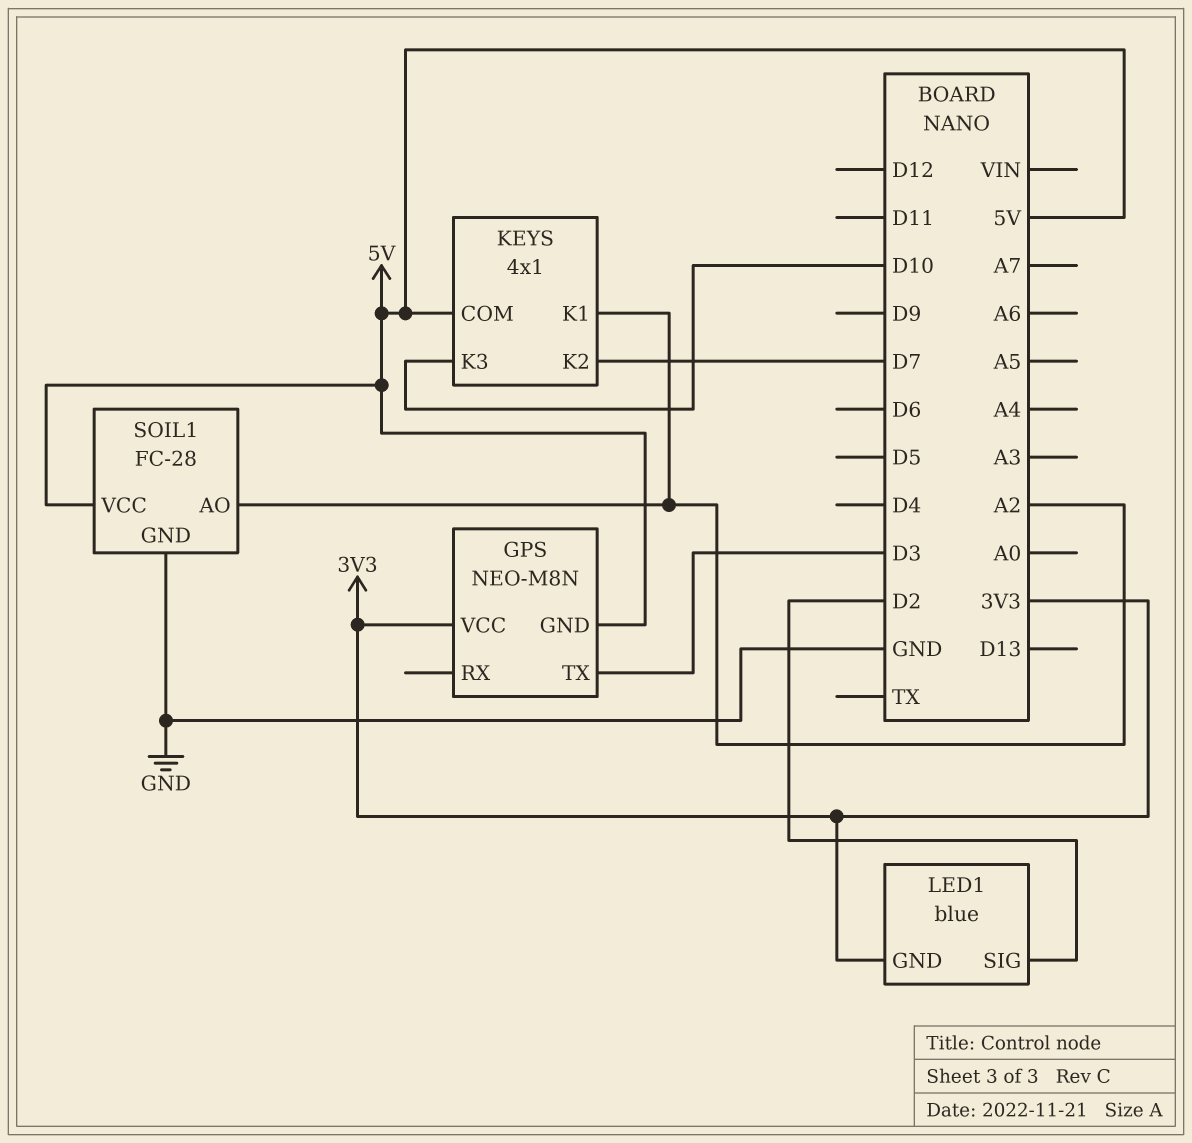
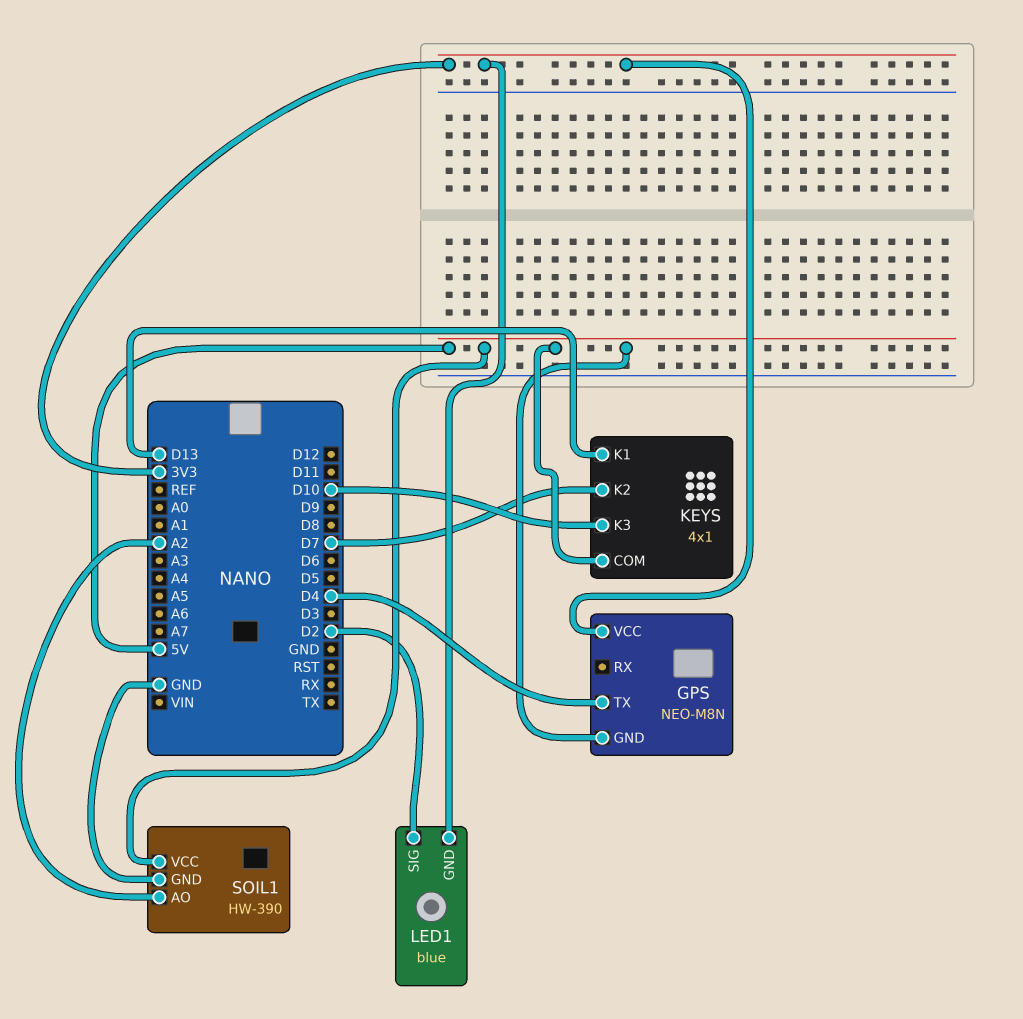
GPS pin TX: D3 -> D4
KEYS pin K1: A2 -> D13
SOIL1: FC-28 -> HW-390

